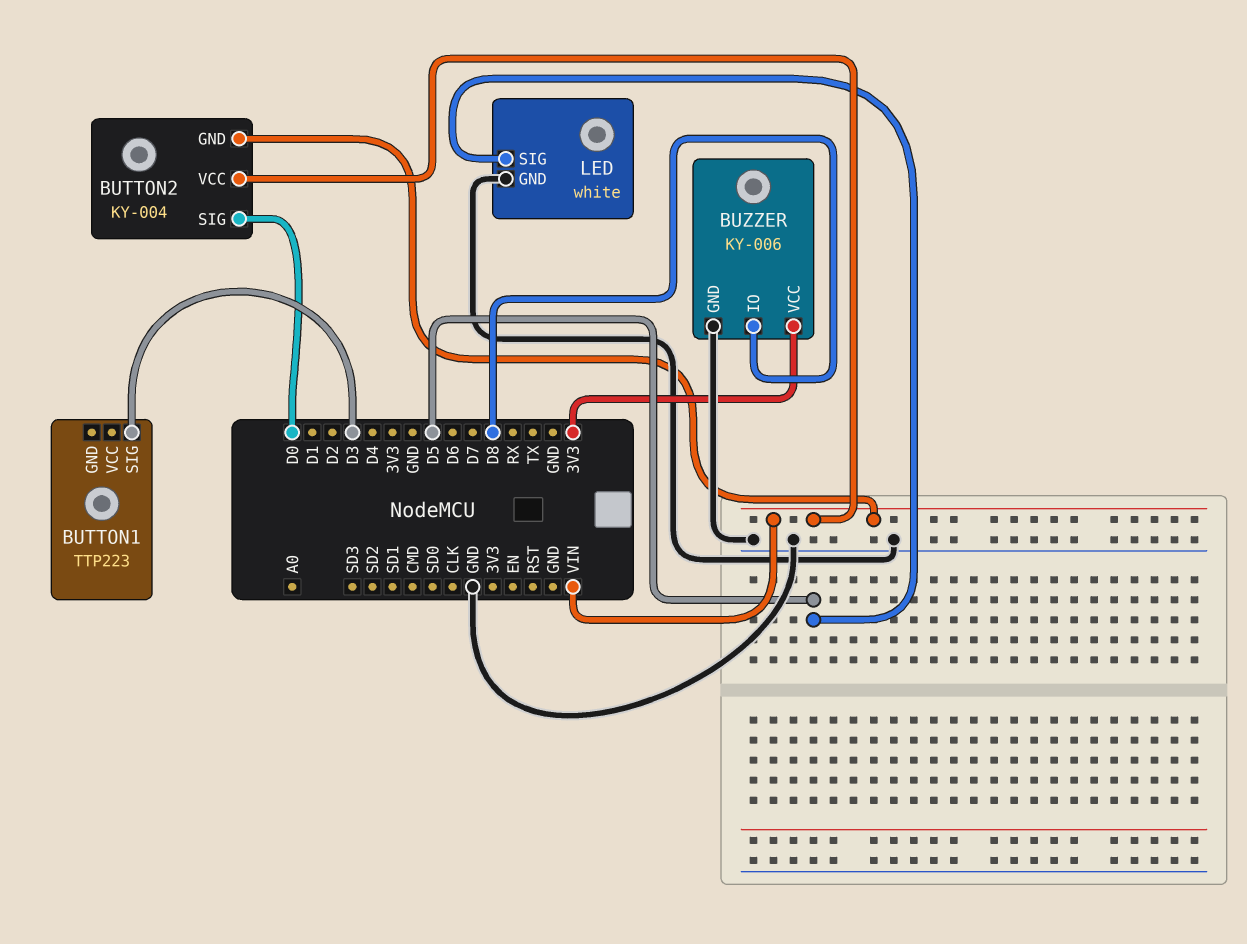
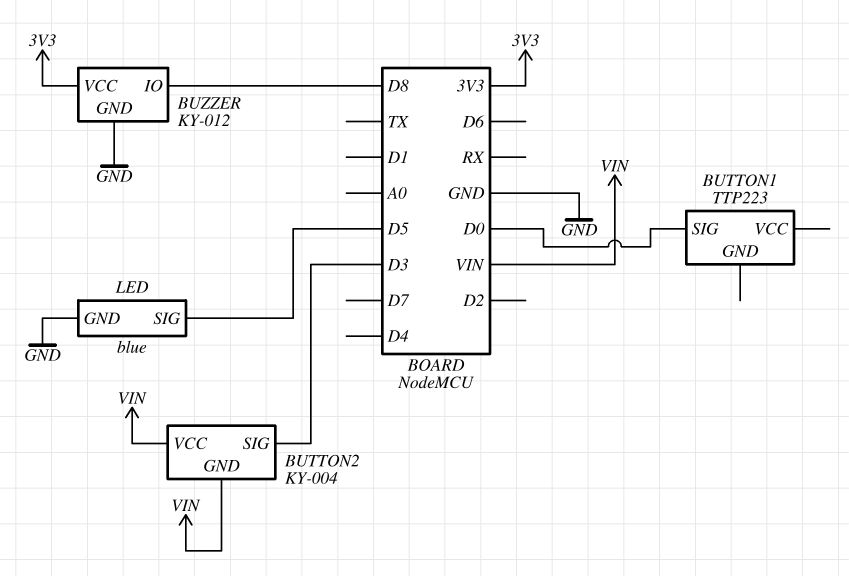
BUTTON1 pin SIG: D3 -> D0
BUTTON2 pin SIG: D0 -> D3
BUZZER: KY-006 -> KY-012
LED: white -> blue

